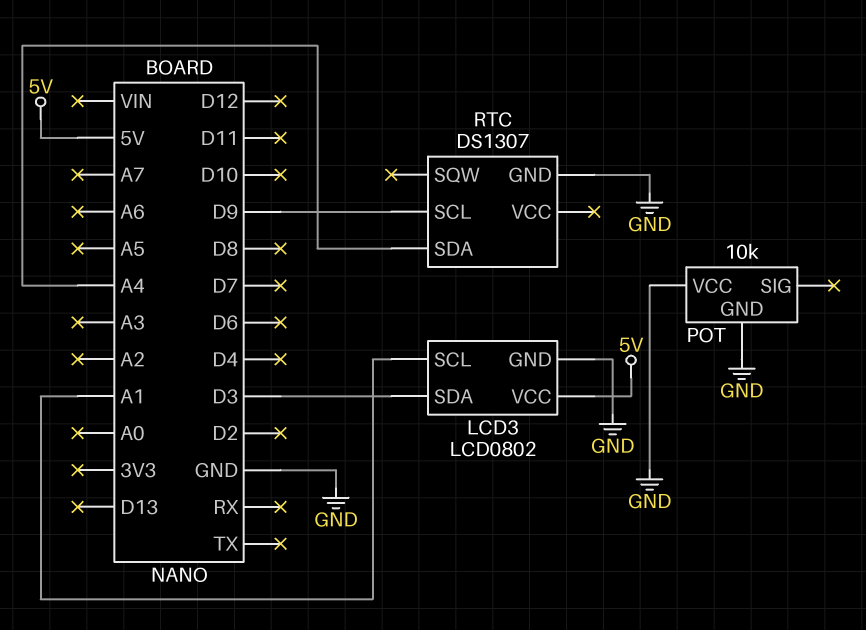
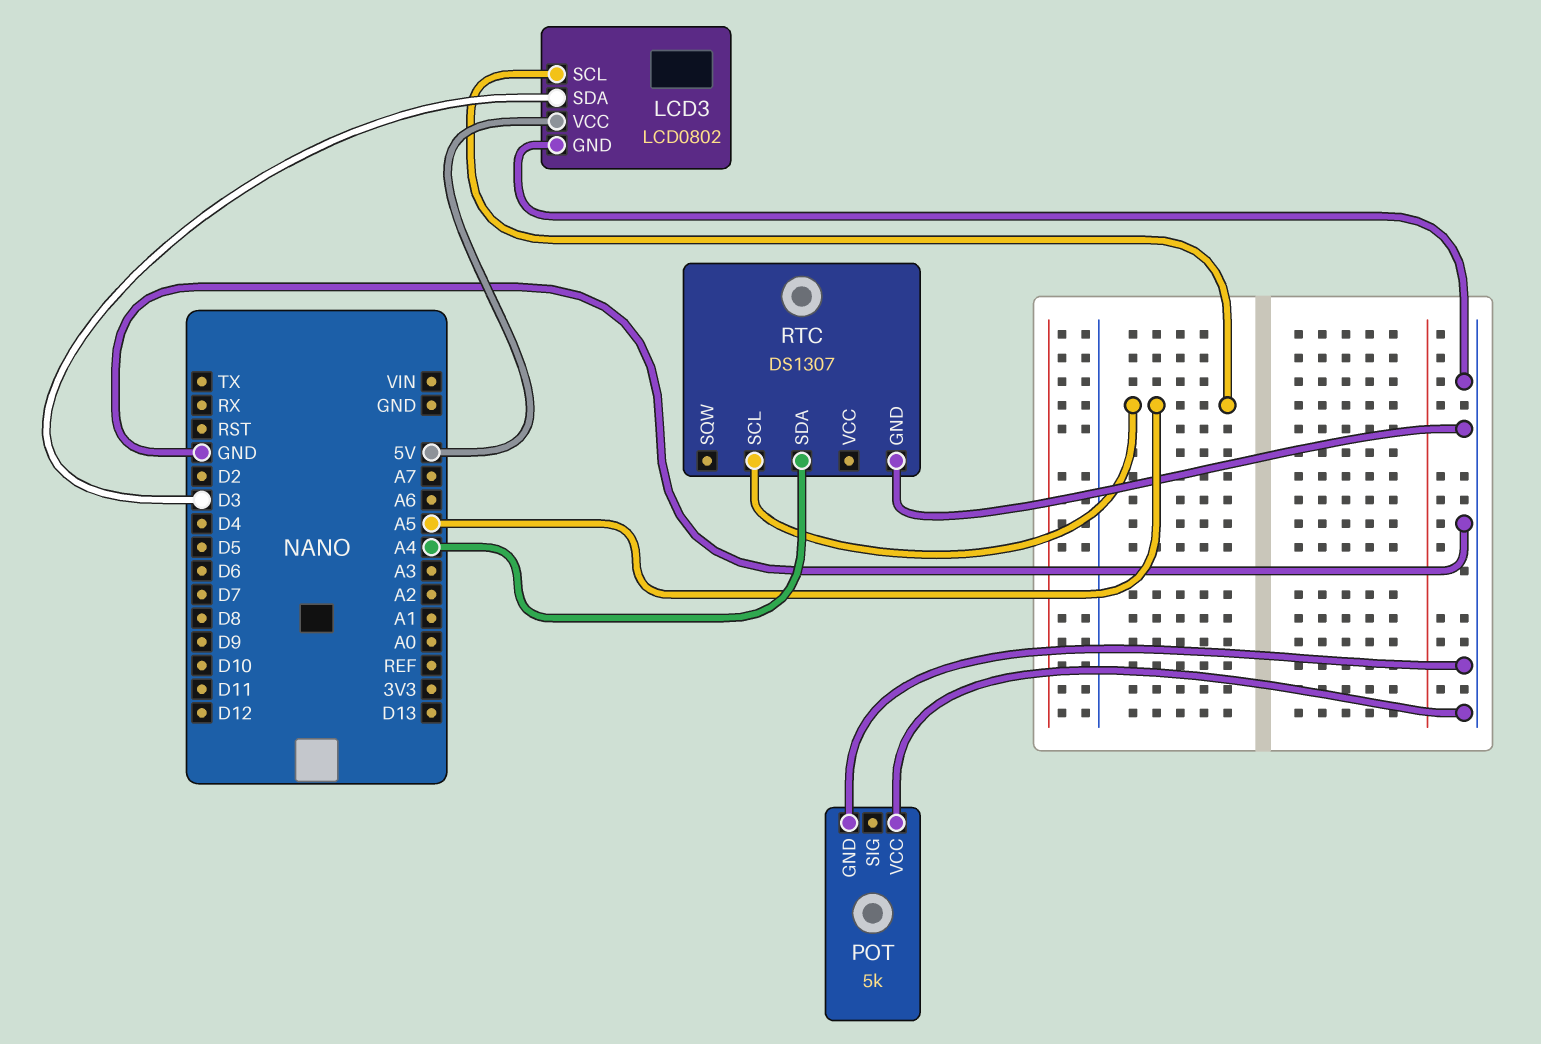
LCD3 pin SCL: A1 -> A5
POT: 10k -> 5k
RTC pin SCL: D9 -> A5

